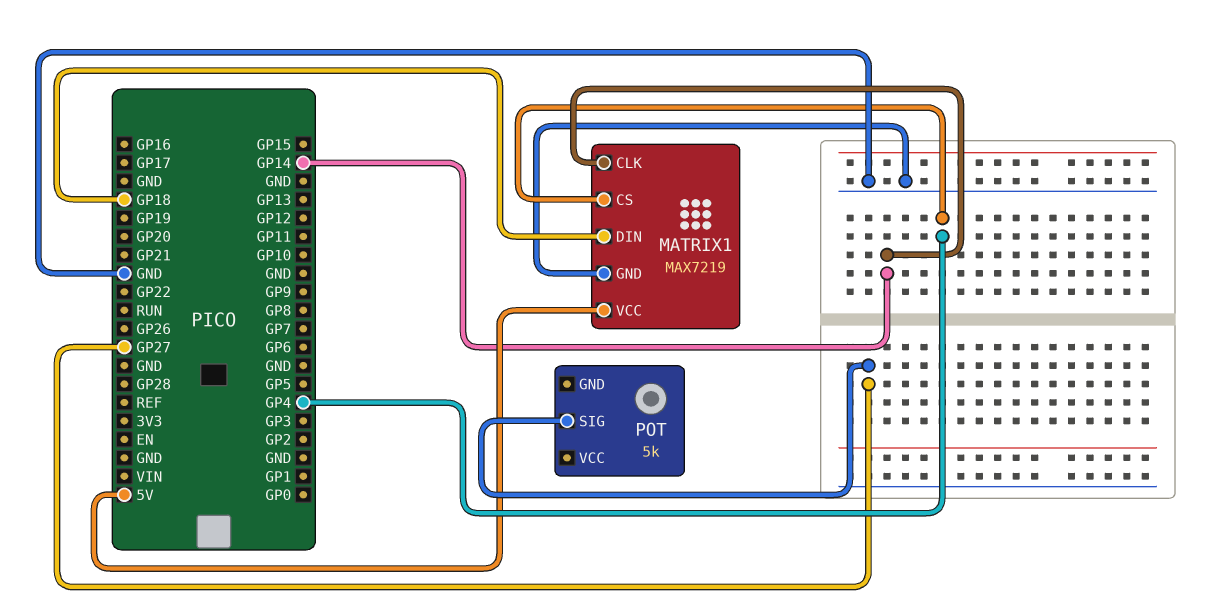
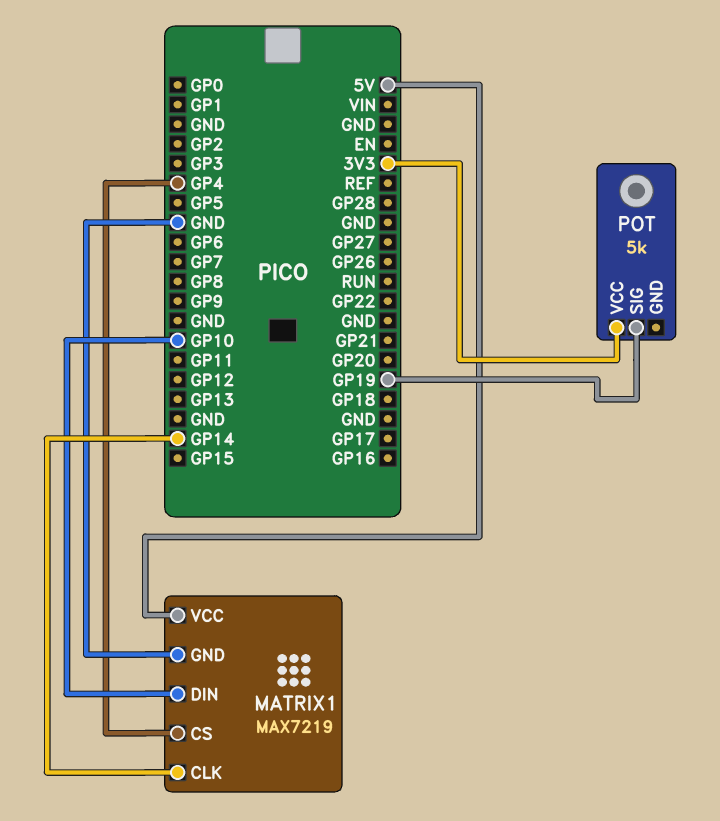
MATRIX1 pin DIN: GP18 -> GP10
POT pin SIG: GP27 -> GP19
POT pin VCC: none -> 3V3

